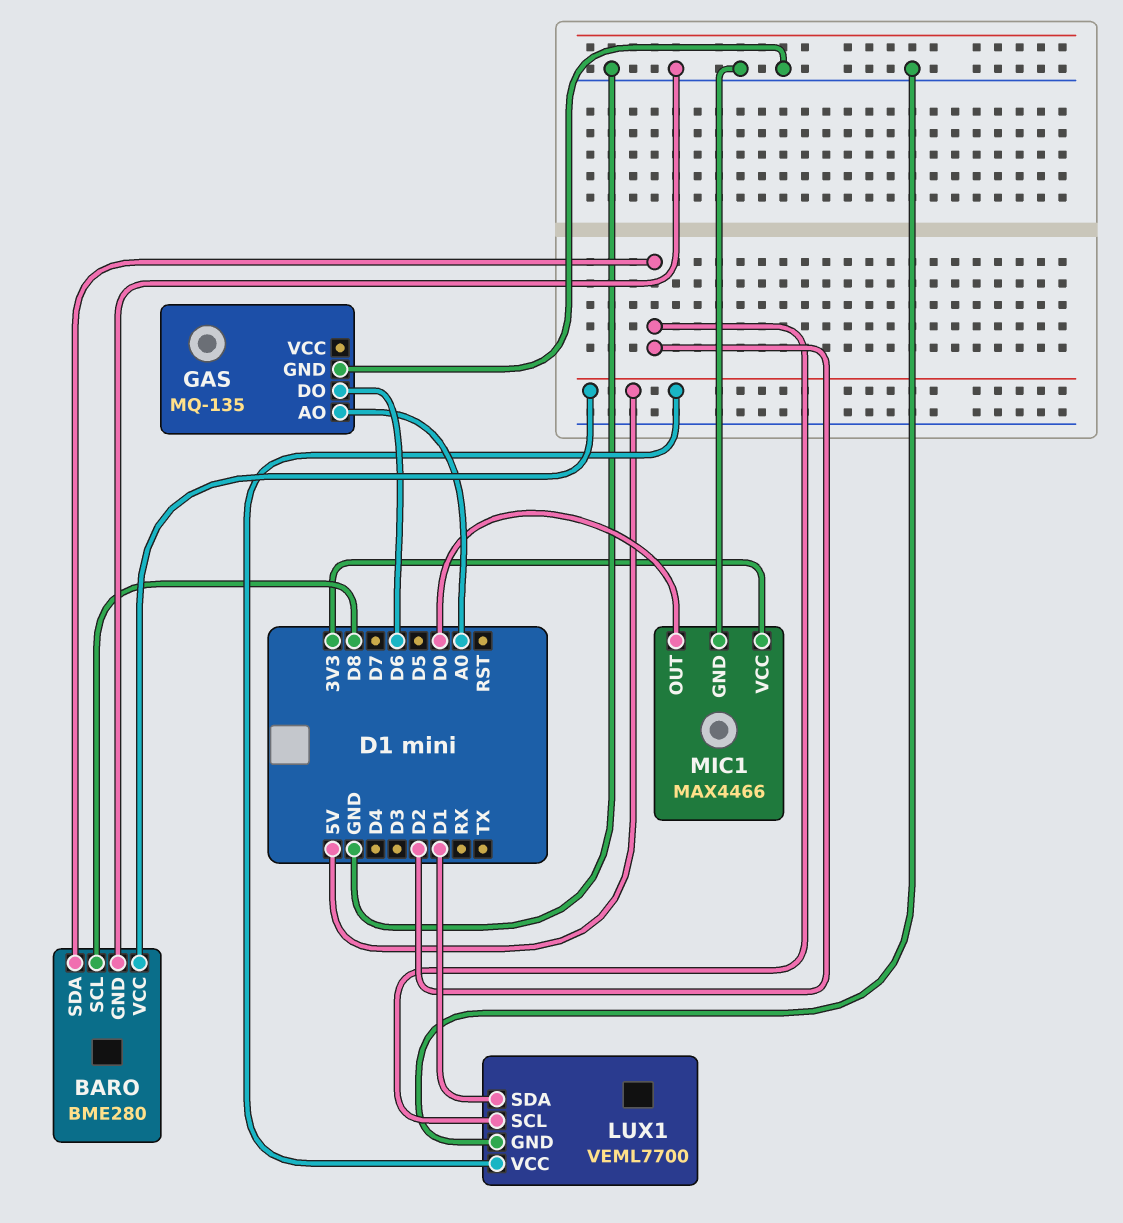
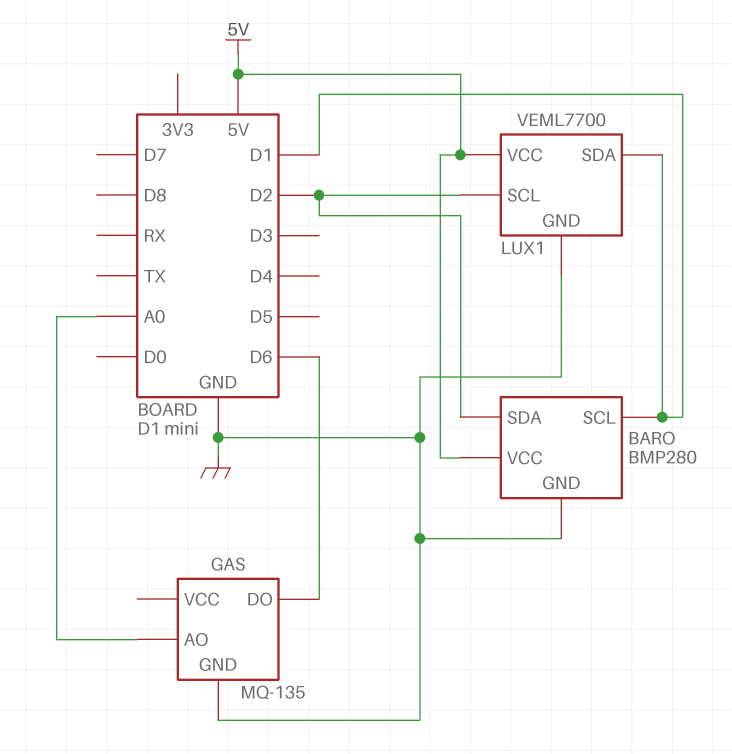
BARO: BME280 -> BMP280
BARO pin SCL: D8 -> D1
MIC1: MAX4466 -> none
MIC1 pin GND: GND -> none
MIC1 pin OUT: D0 -> none
MIC1 pin VCC: 3V3 -> none

